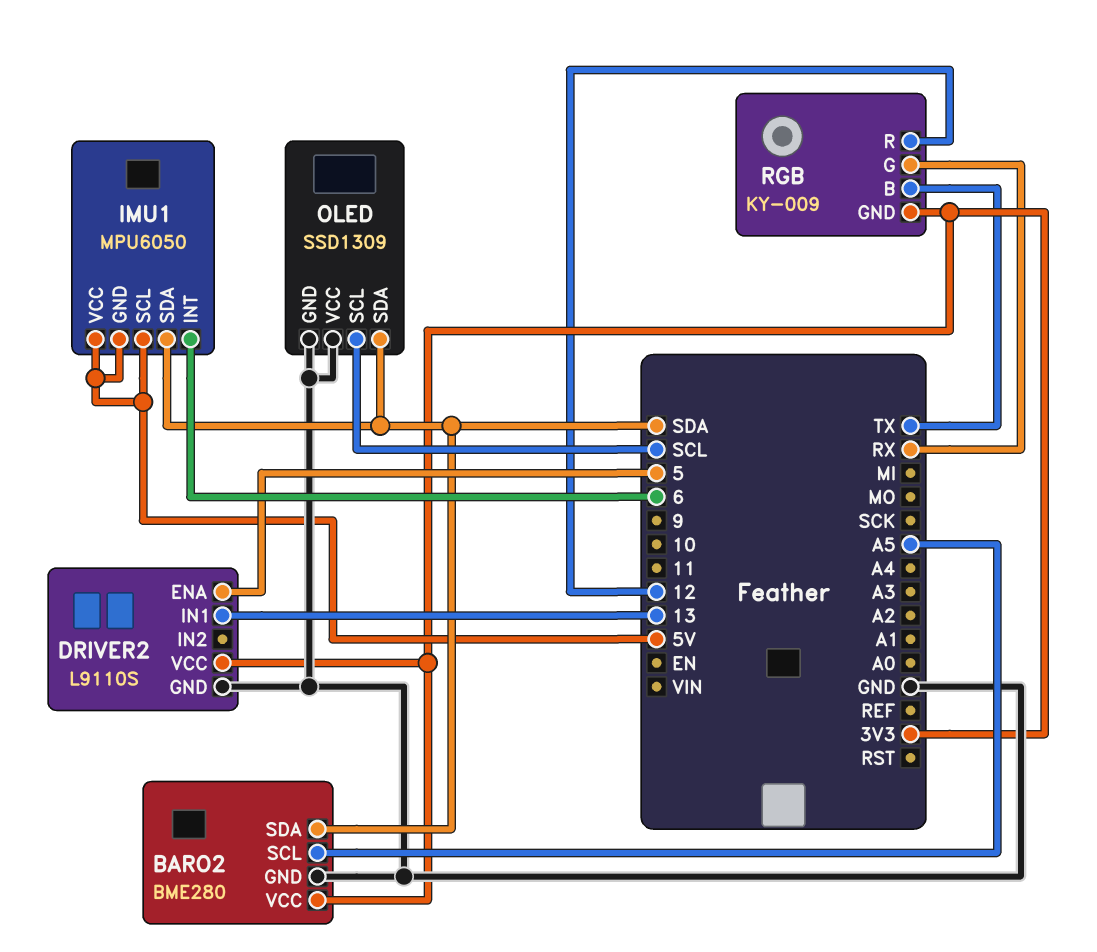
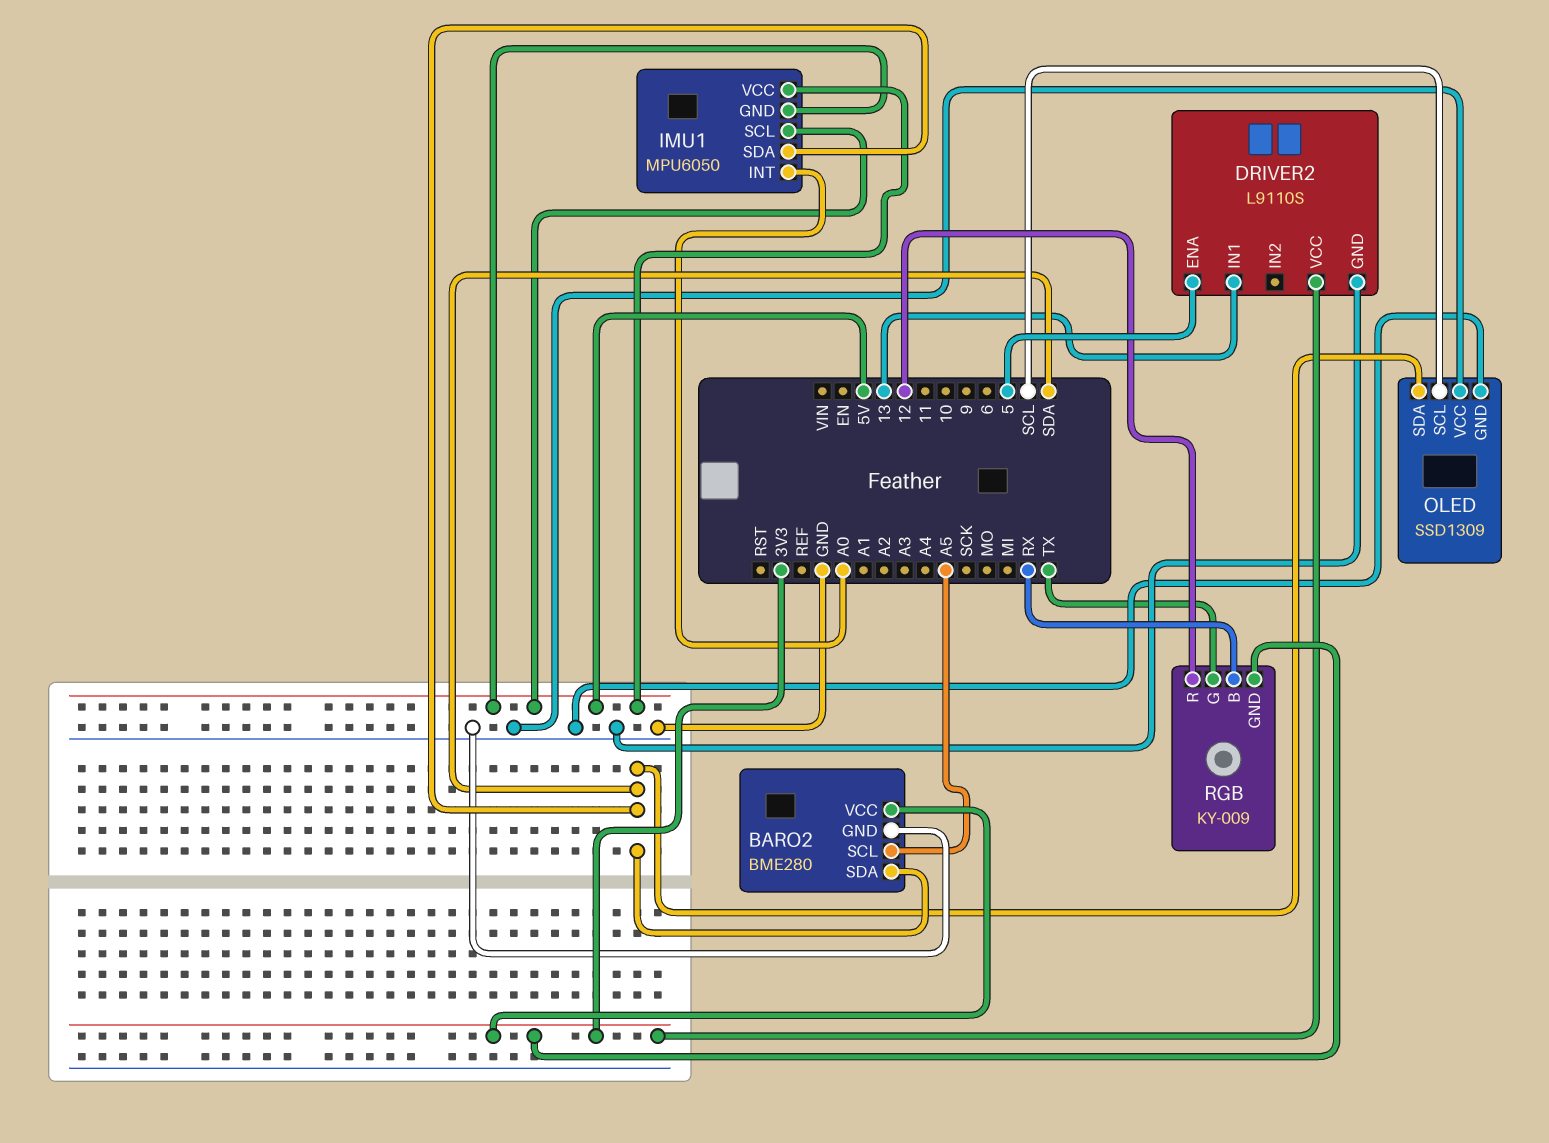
IMU1 pin INT: 6 -> A0
RGB pin B: TX -> RX
RGB pin G: RX -> TX

